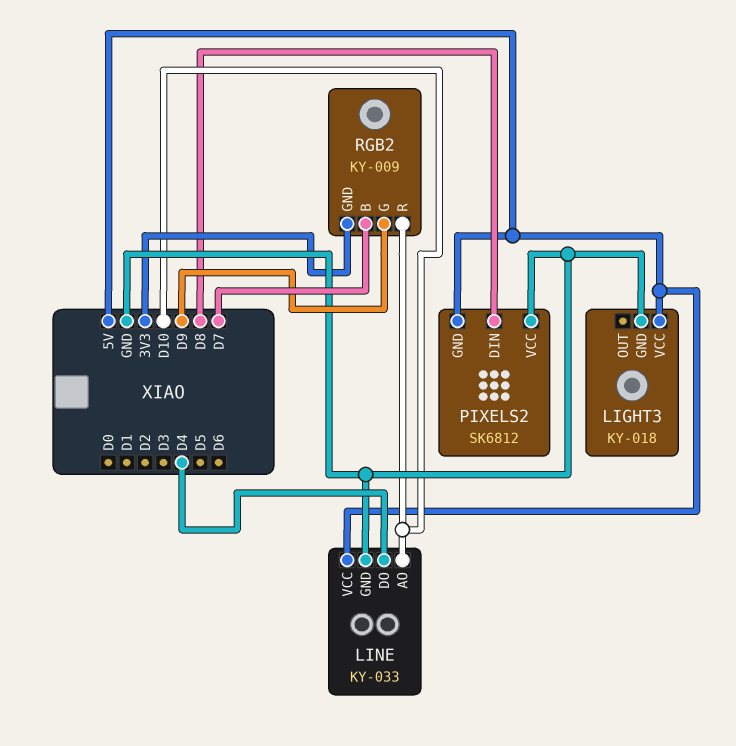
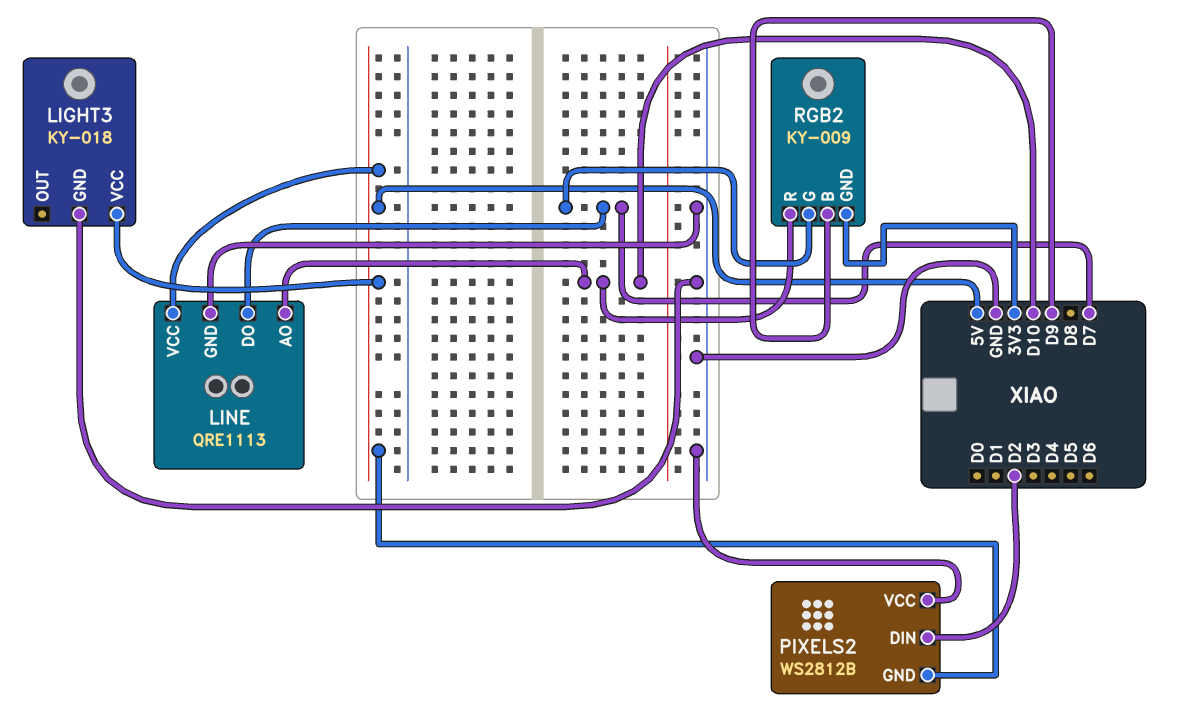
LINE: KY-033 -> QRE1113
LINE pin DO: D4 -> D7
PIXELS2: SK6812 -> WS2812B
PIXELS2 pin DIN: D8 -> D2
RGB2 pin B: D7 -> D9
RGB2 pin G: D9 -> D7

